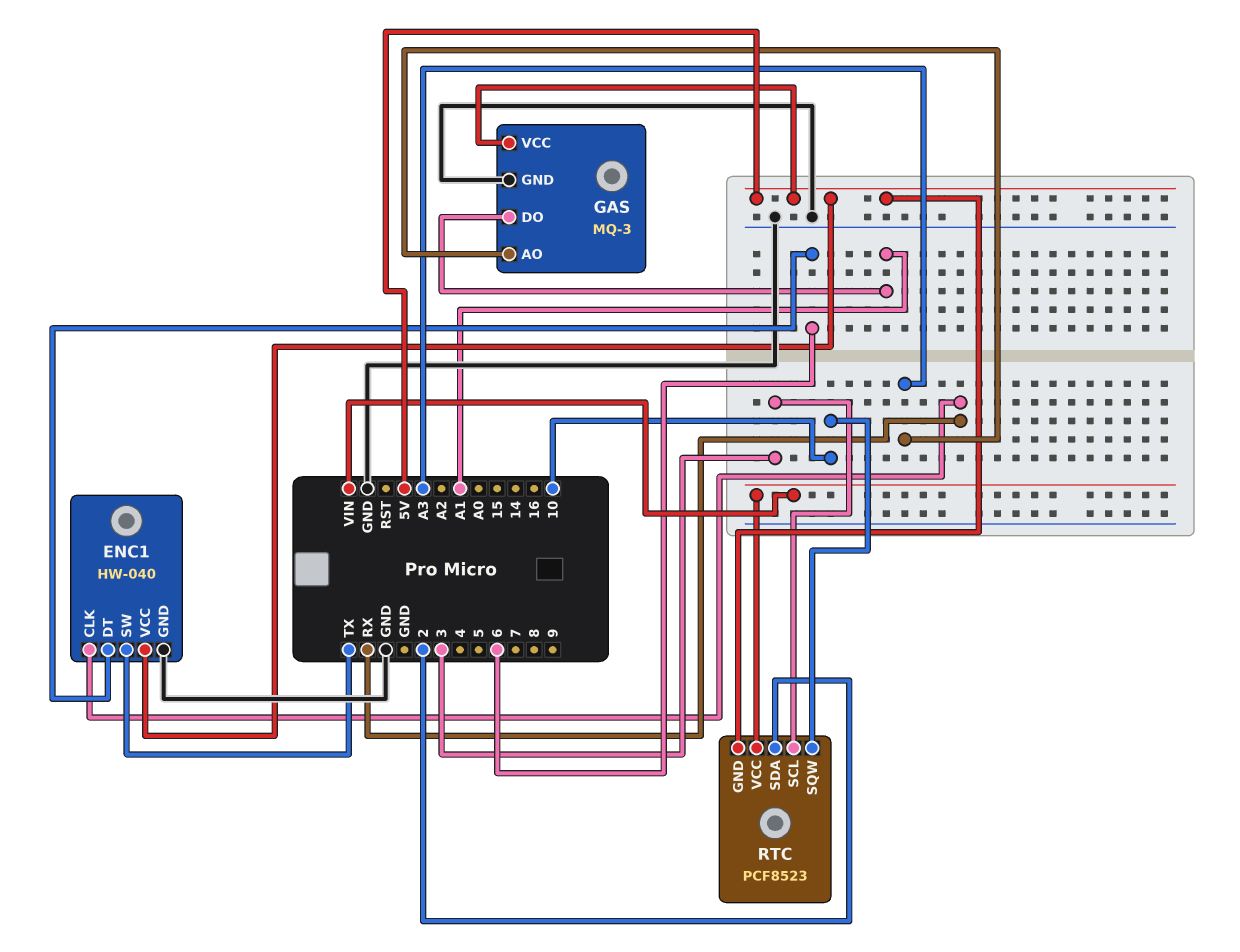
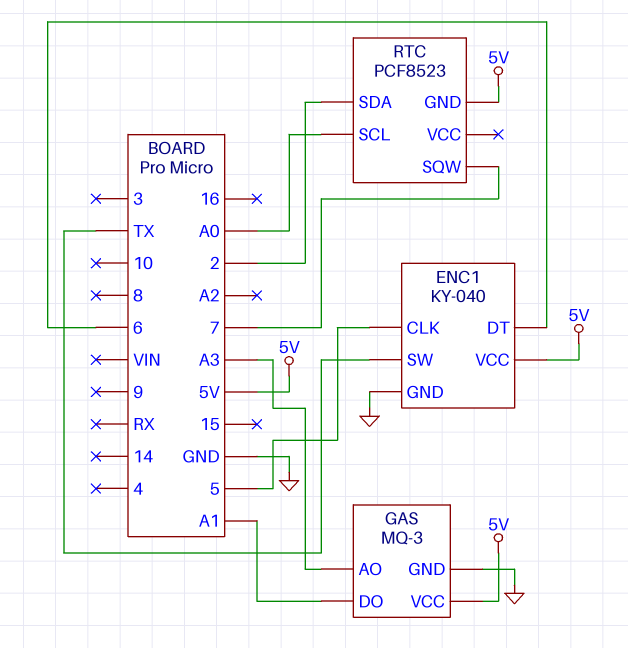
ENC1: HW-040 -> KY-040
ENC1 pin CLK: RX -> 5
RTC pin SCL: 3 -> A0
RTC pin SQW: 10 -> 7
RTC pin VCC: VIN -> none

